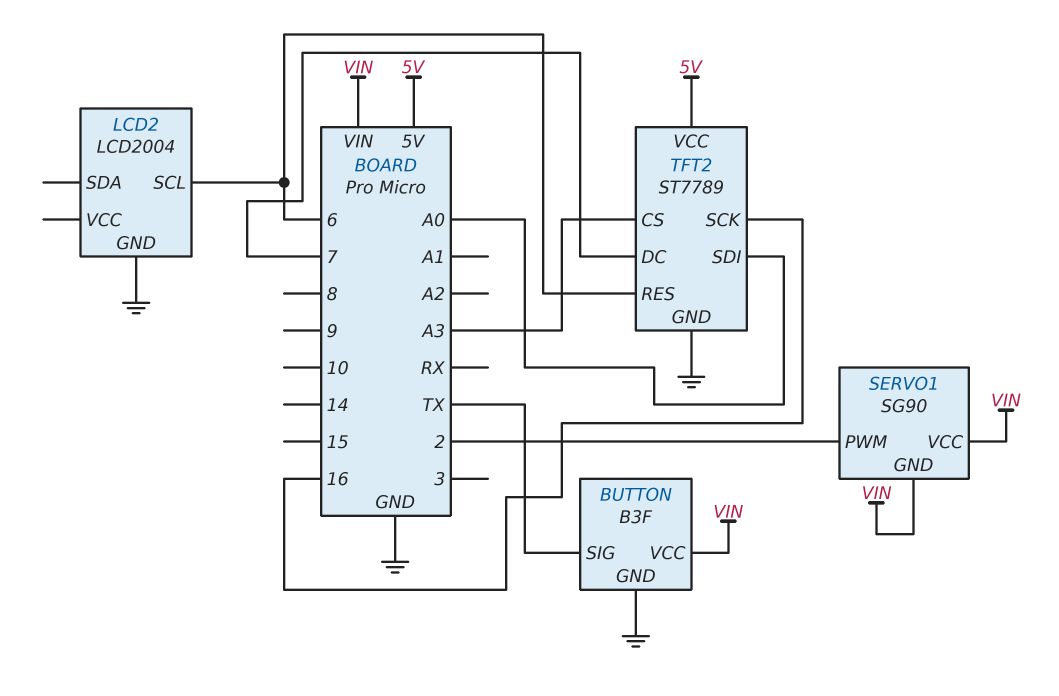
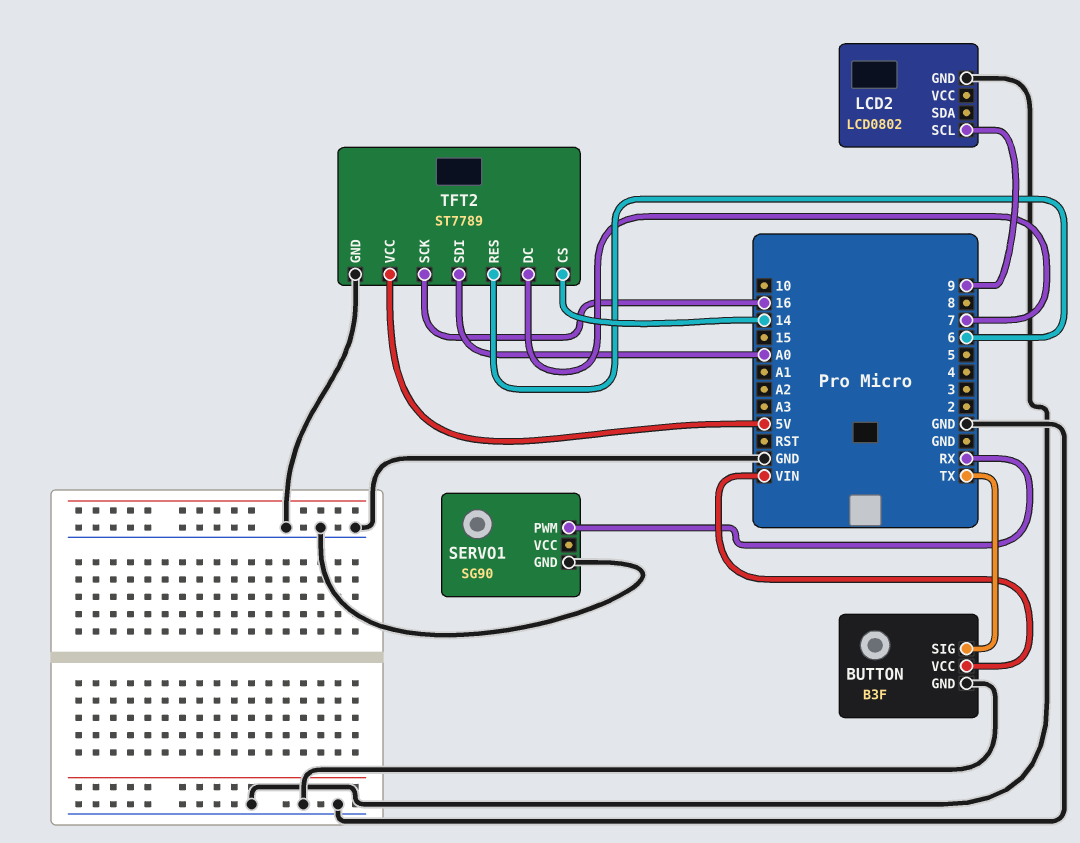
LCD2: LCD2004 -> LCD0802
LCD2 pin SCL: 6 -> 9
SERVO1 pin GND: VIN -> GND
SERVO1 pin PWM: 2 -> RX
SERVO1 pin VCC: VIN -> none
TFT2 pin CS: A3 -> 14

